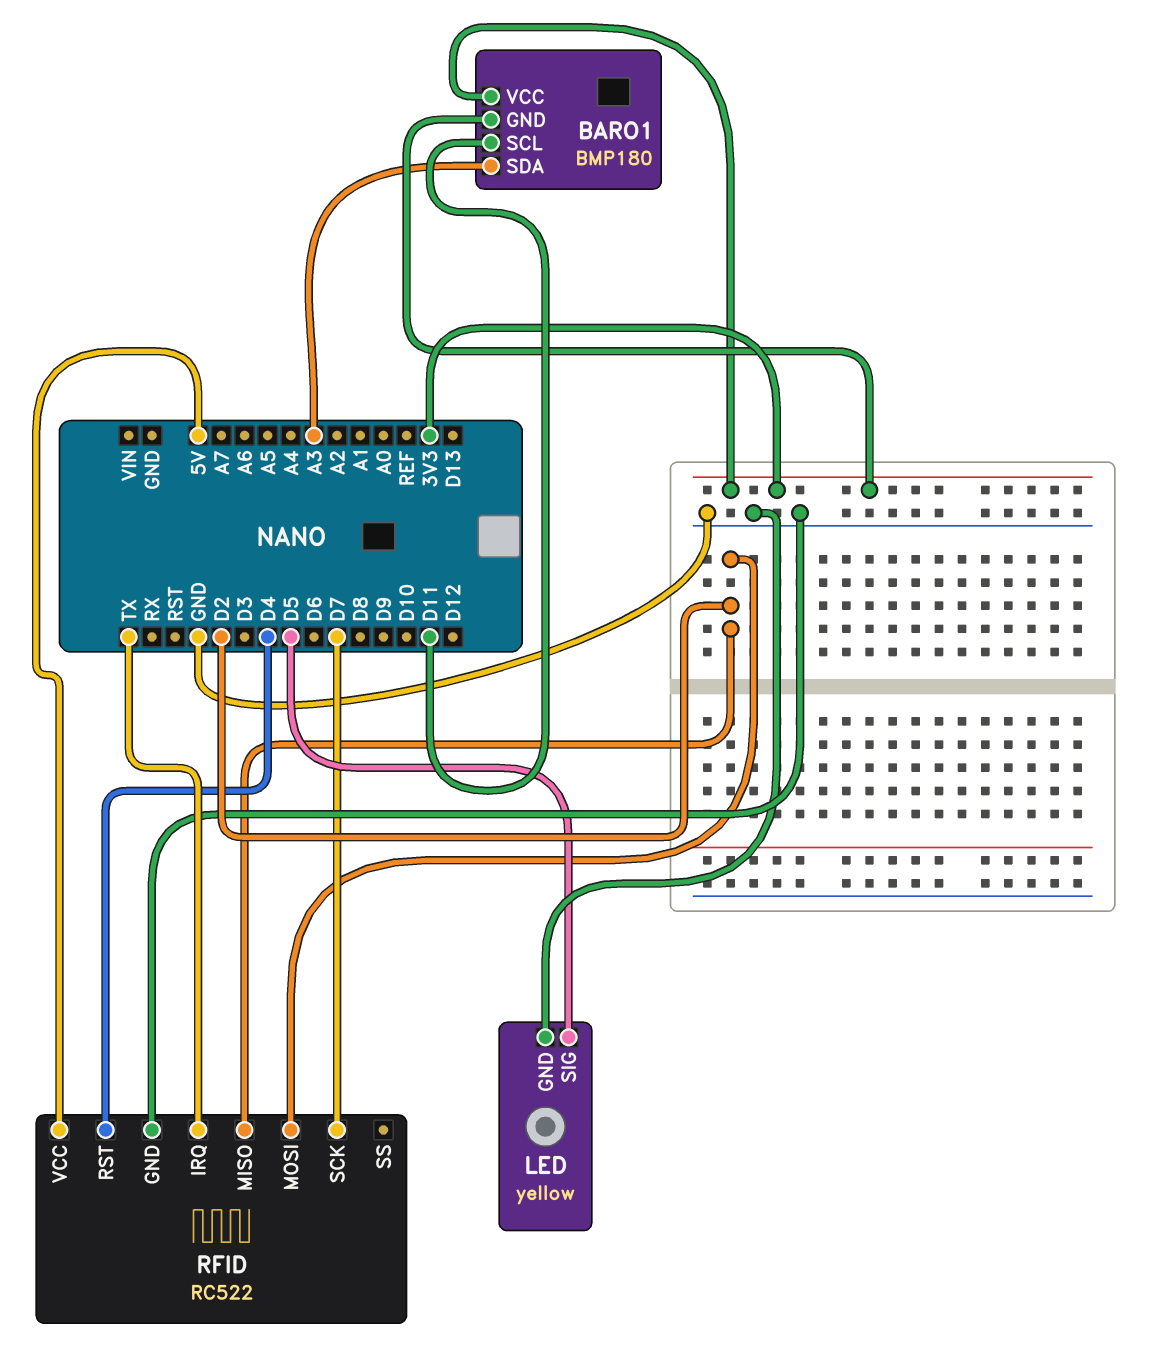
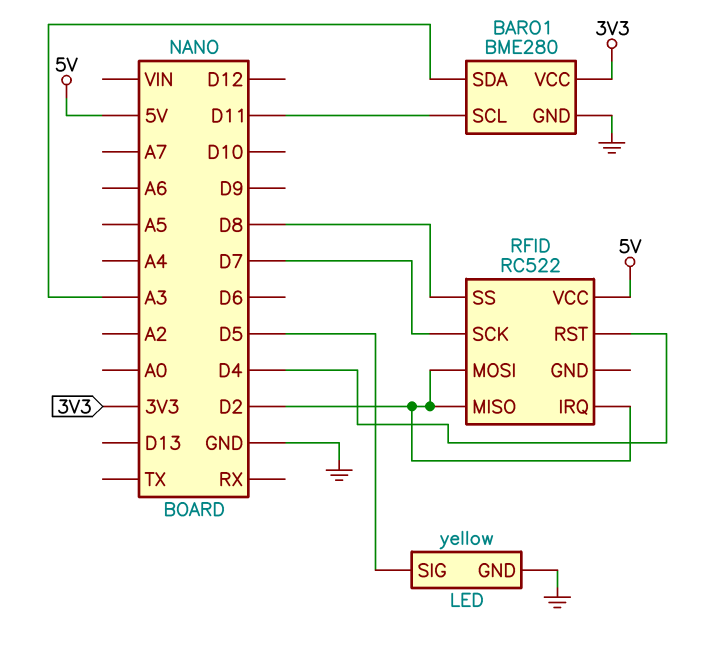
BARO1: BMP180 -> BME280
BARO1 pin GND: 3V3 -> GND
RFID pin GND: GND -> none
RFID pin IRQ: TX -> D2
RFID pin SS: none -> D8

